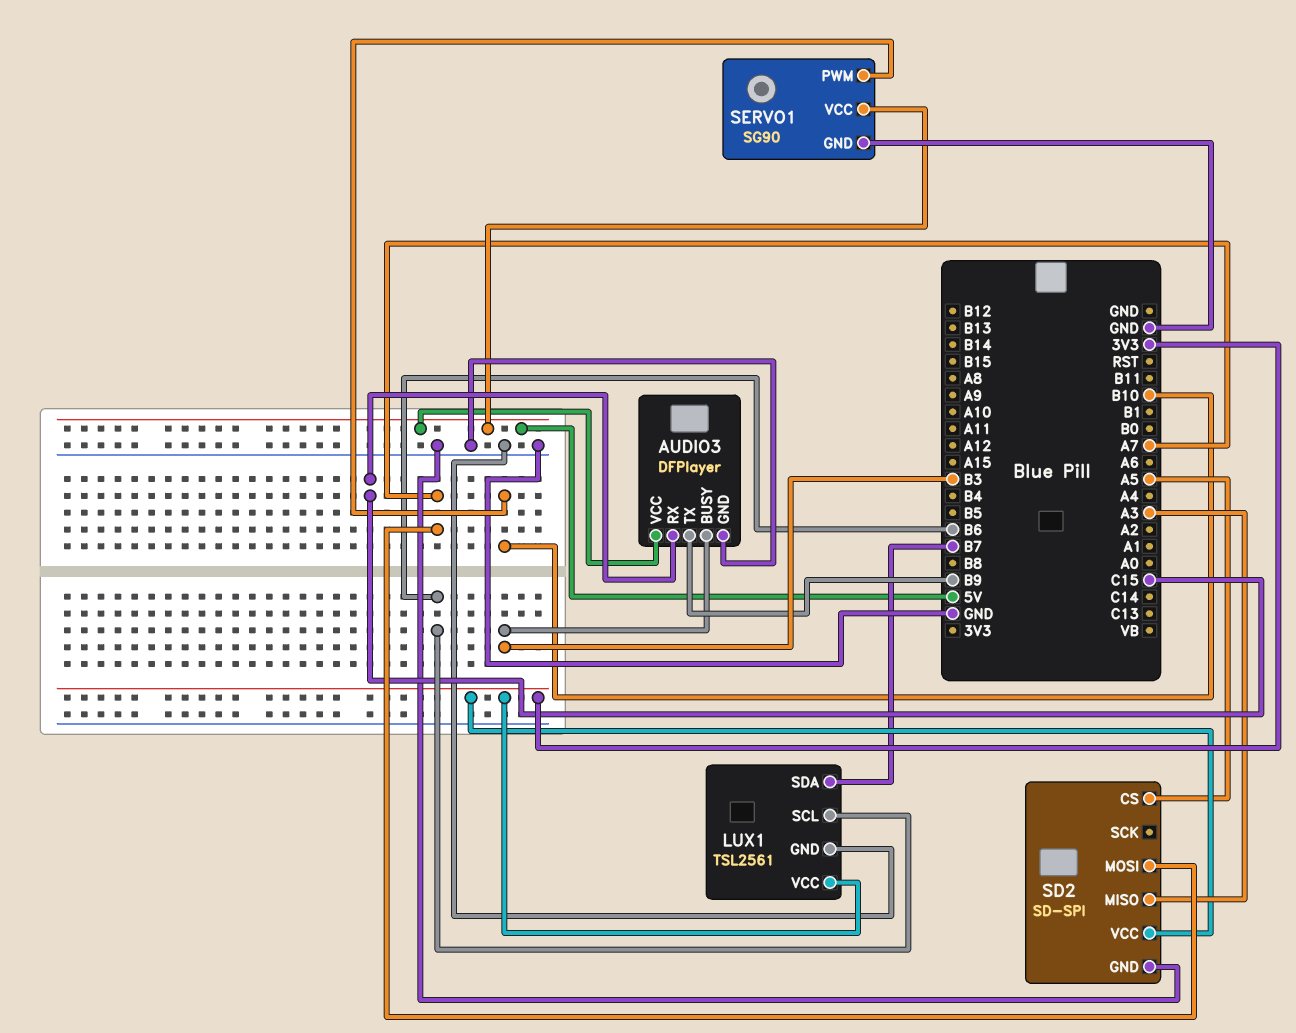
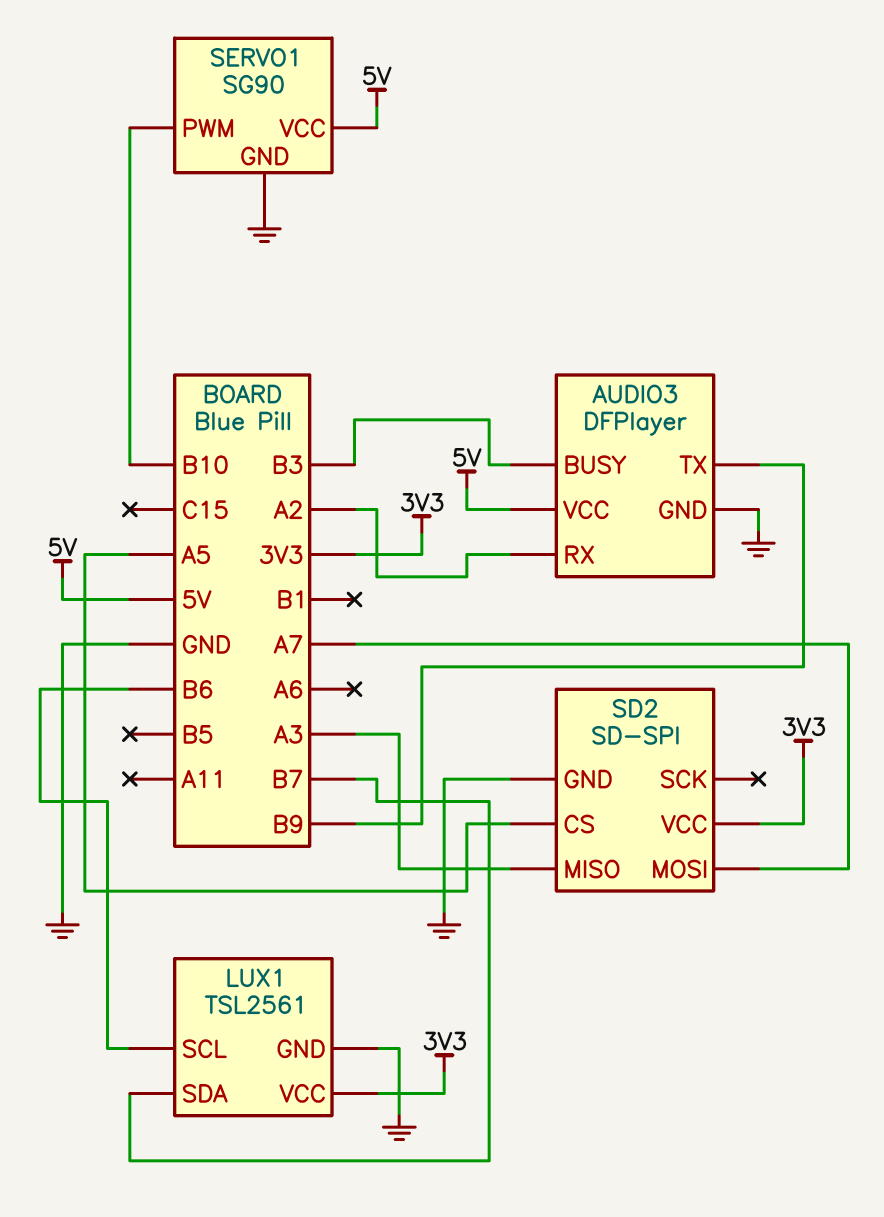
AUDIO3 pin RX: C15 -> A2

